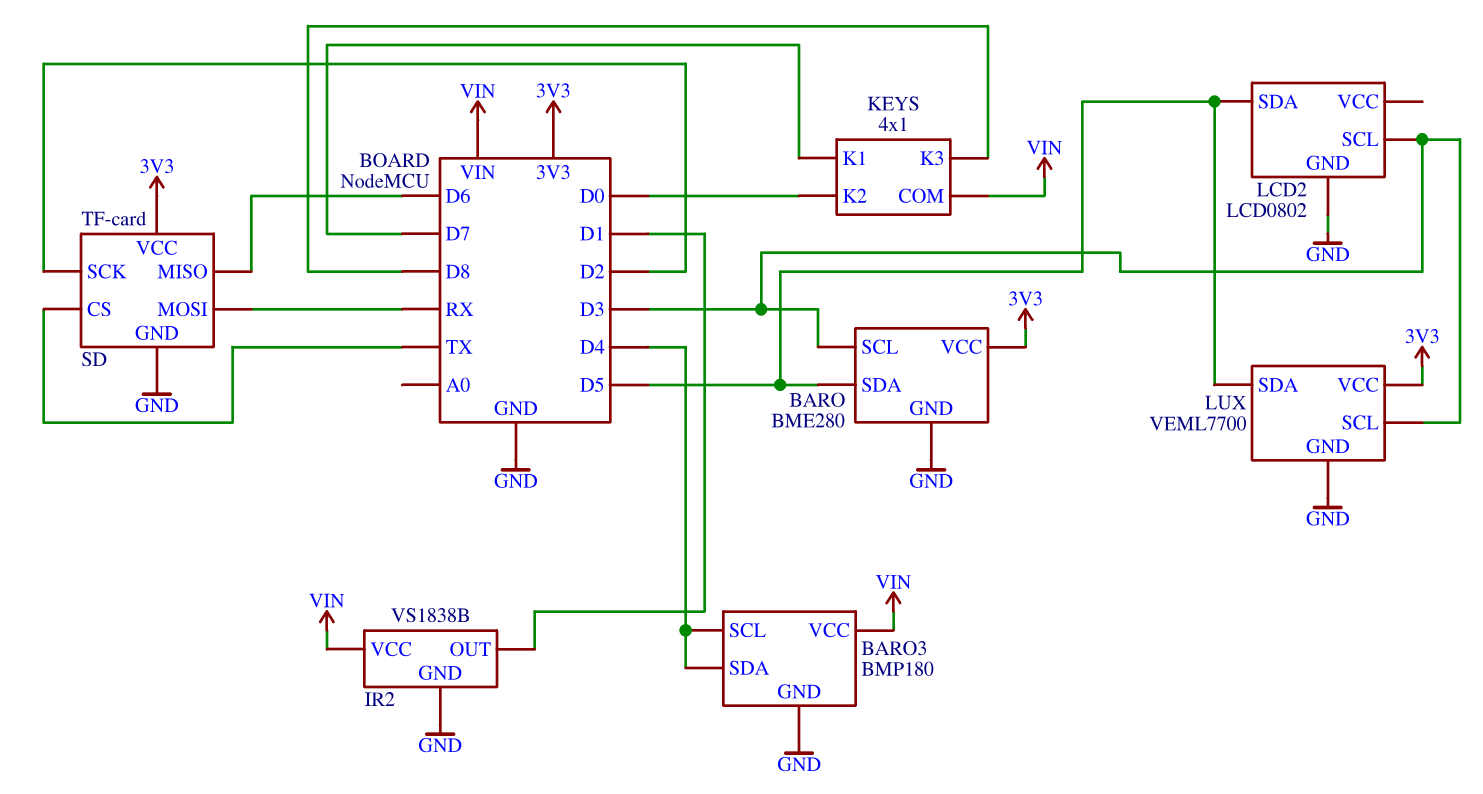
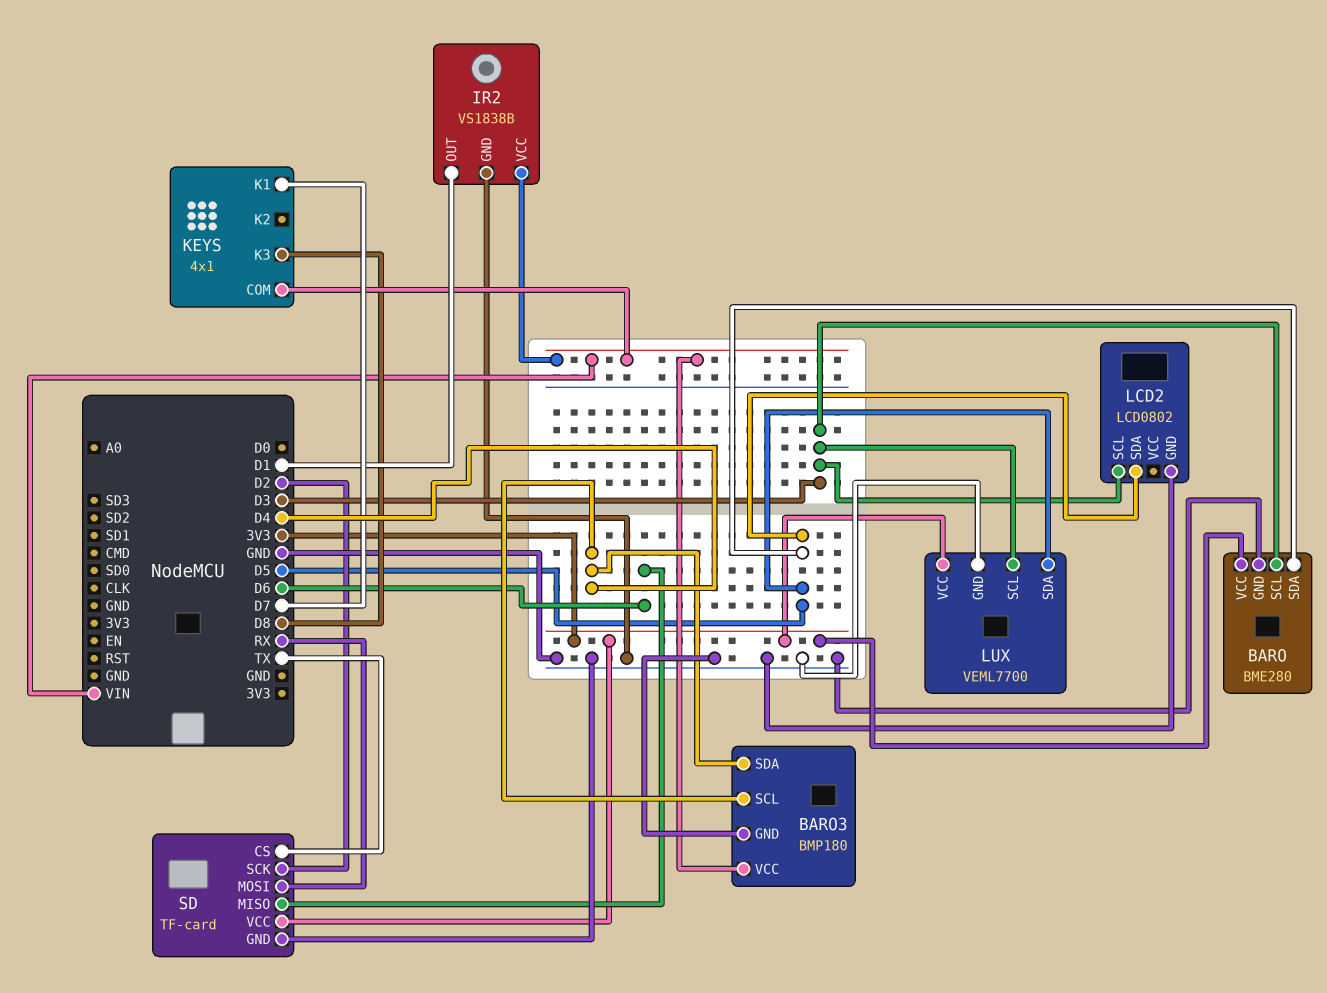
KEYS pin K2: D0 -> none

